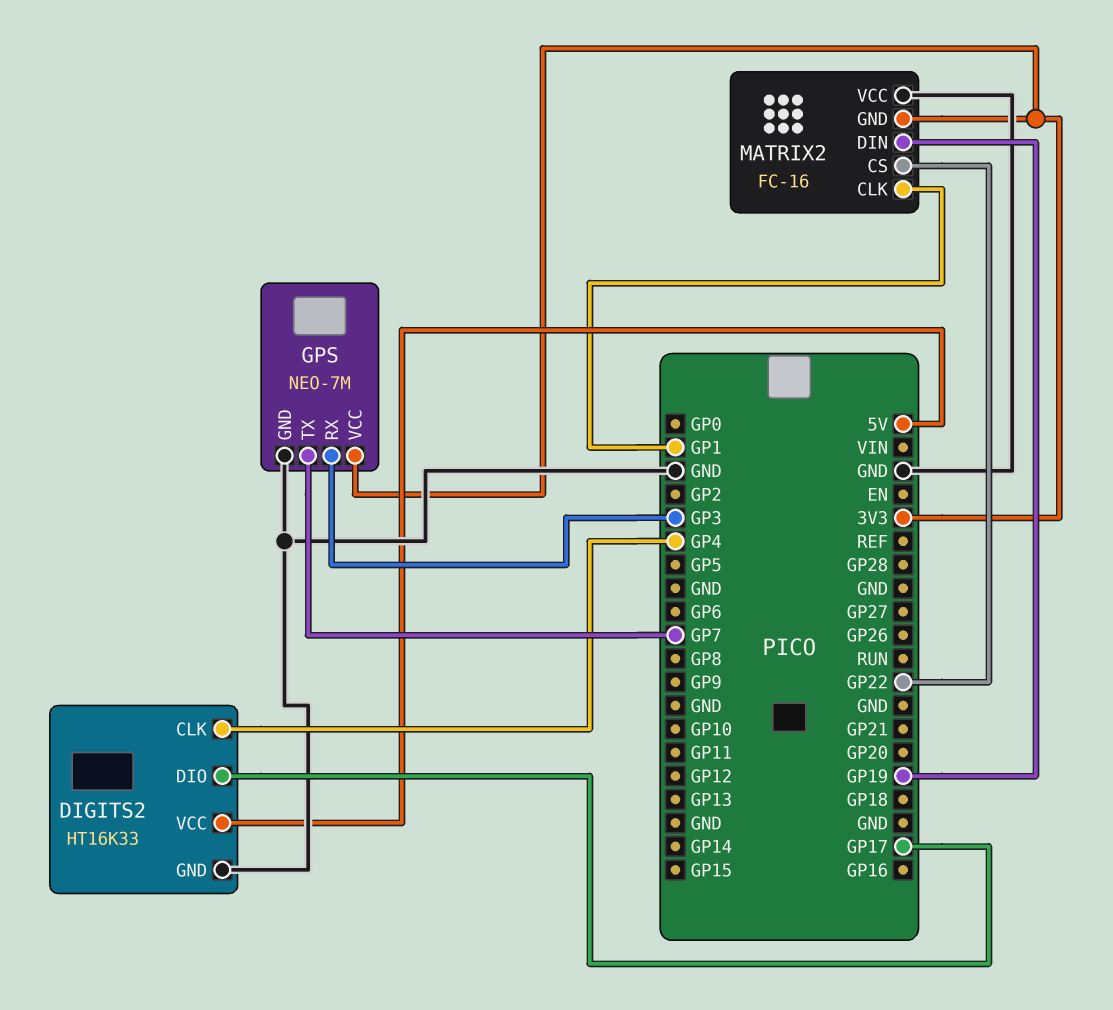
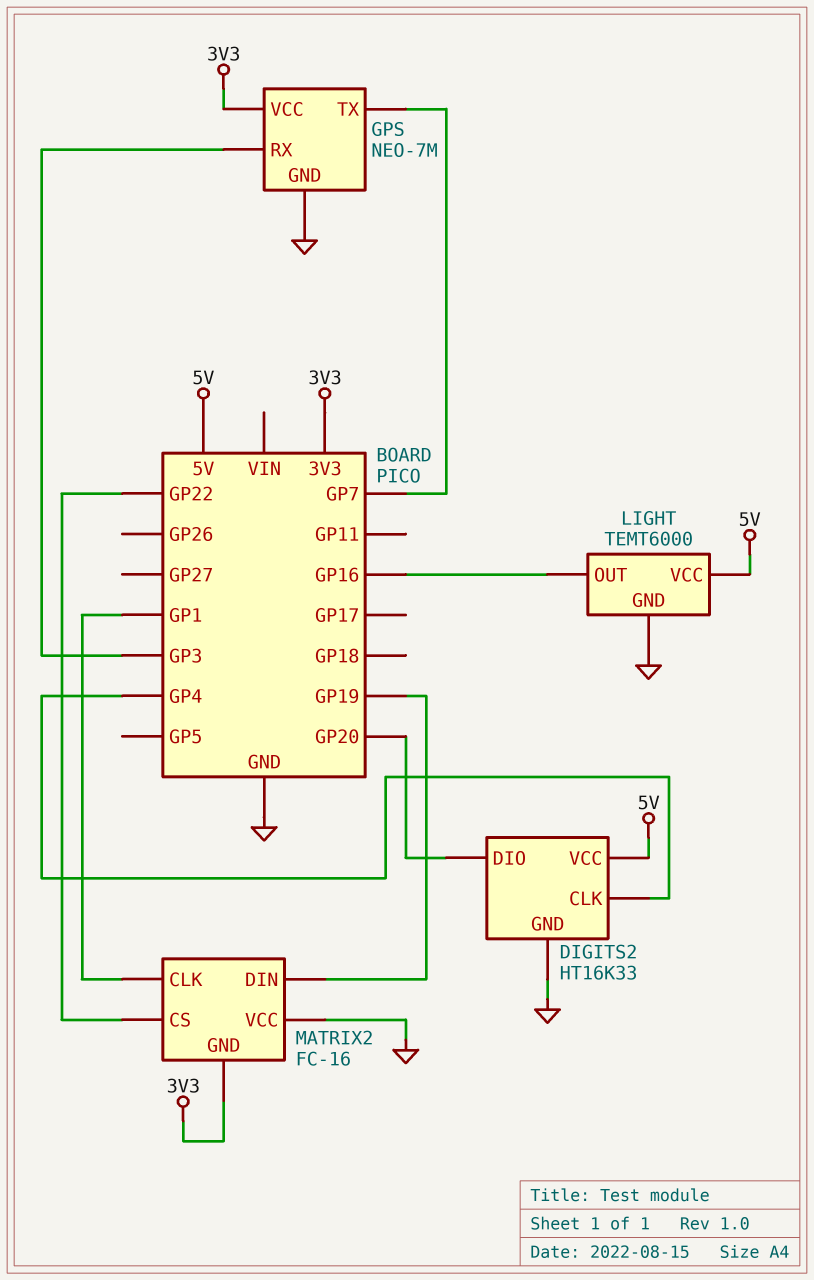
DIGITS2 pin DIO: GP17 -> GP20
LIGHT: none -> TEMT6000
LIGHT pin GND: none -> GND
LIGHT pin OUT: none -> GP16
LIGHT pin VCC: none -> 5V

